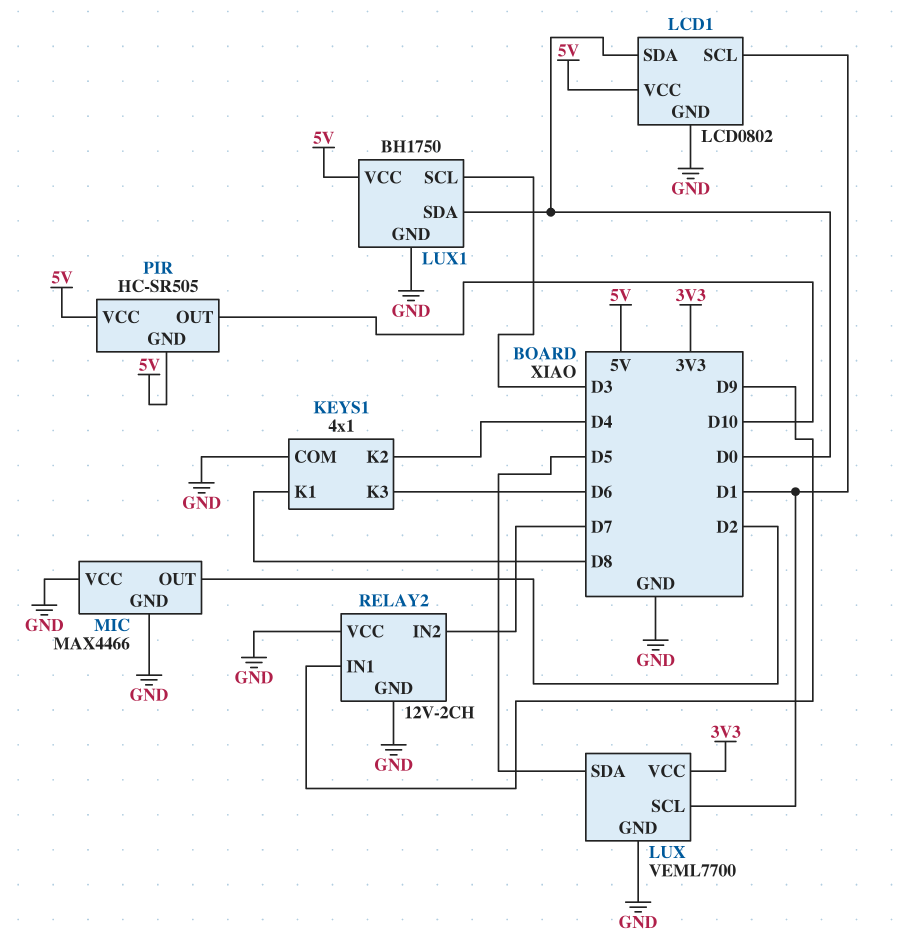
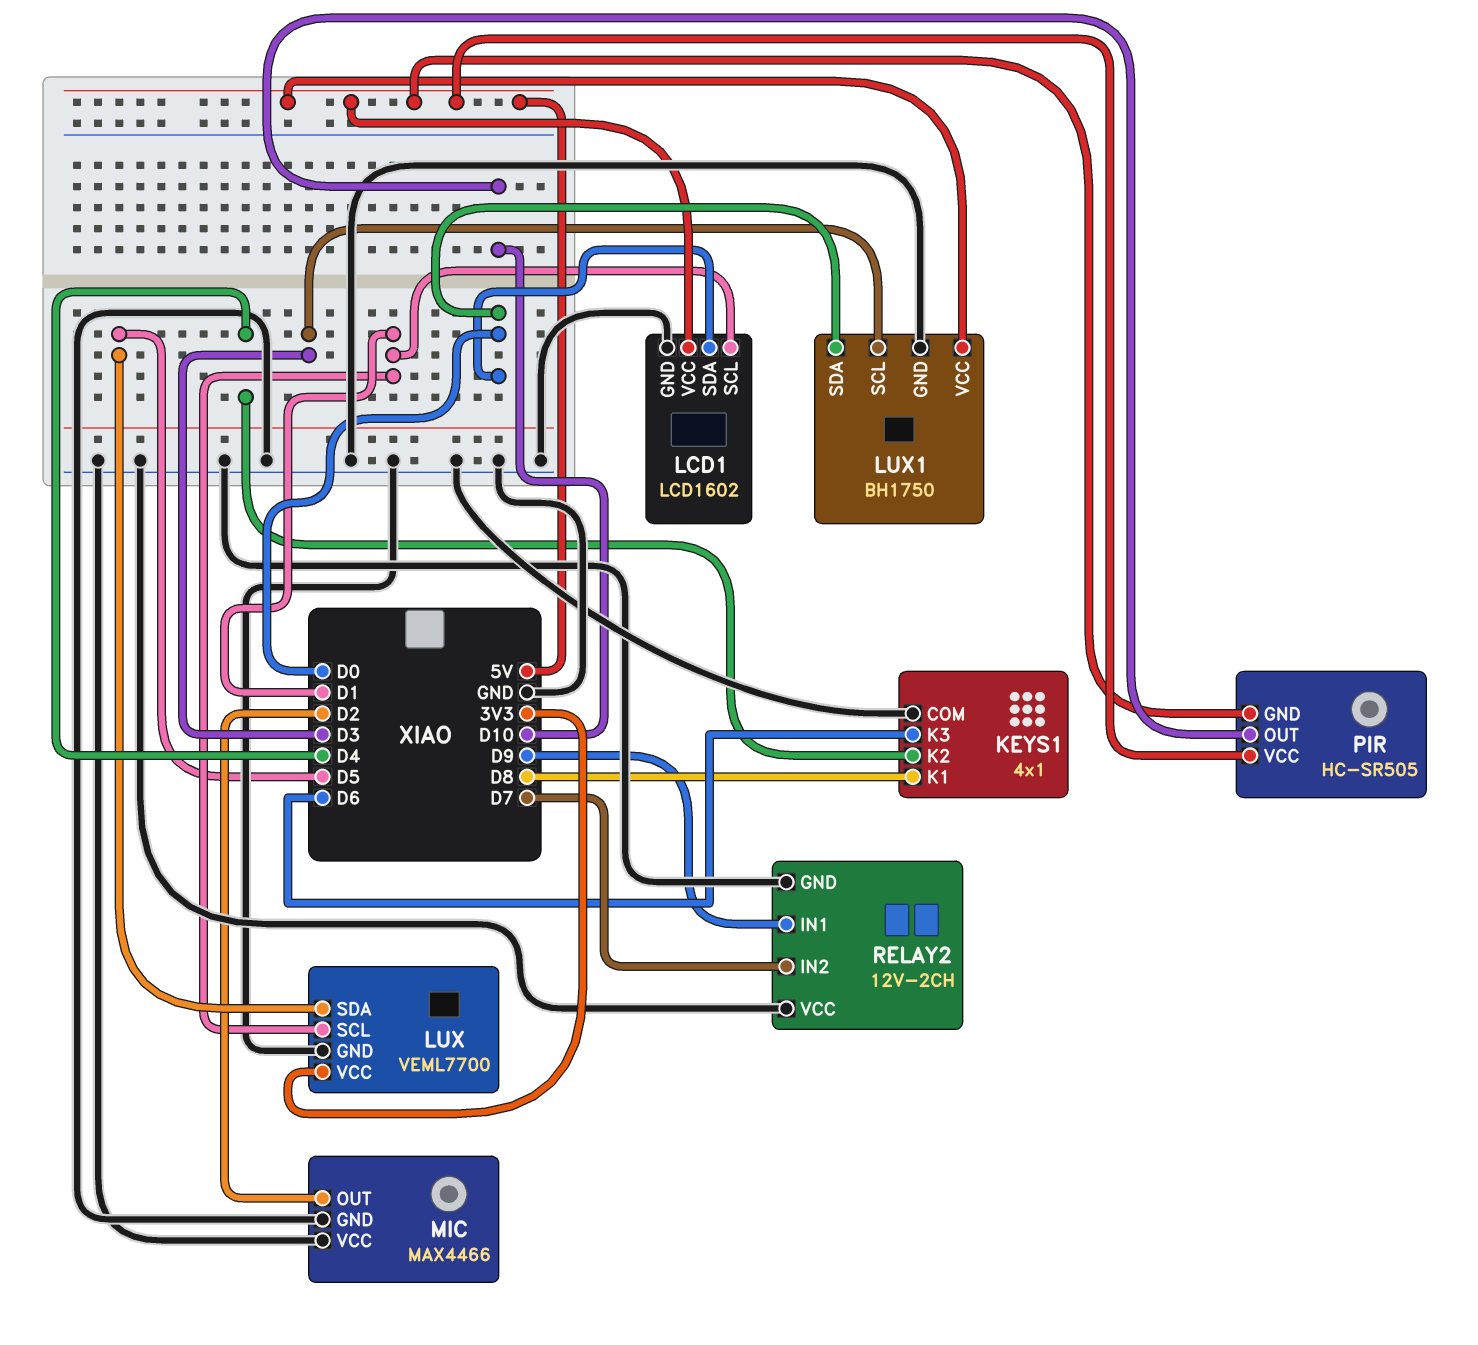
LCD1: LCD0802 -> LCD1602

